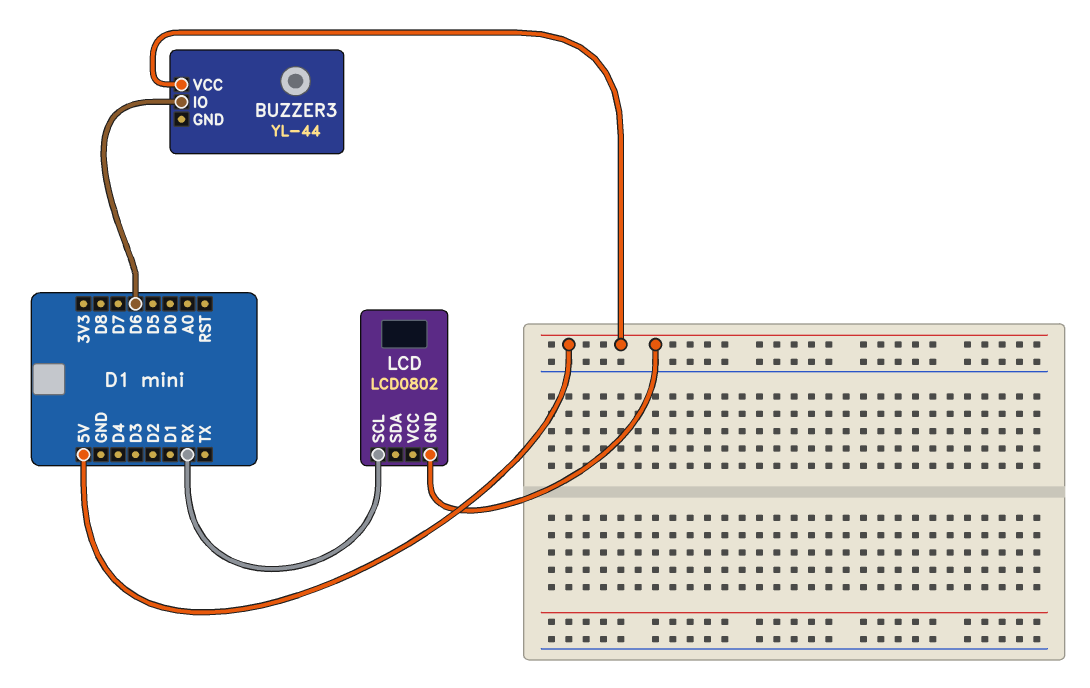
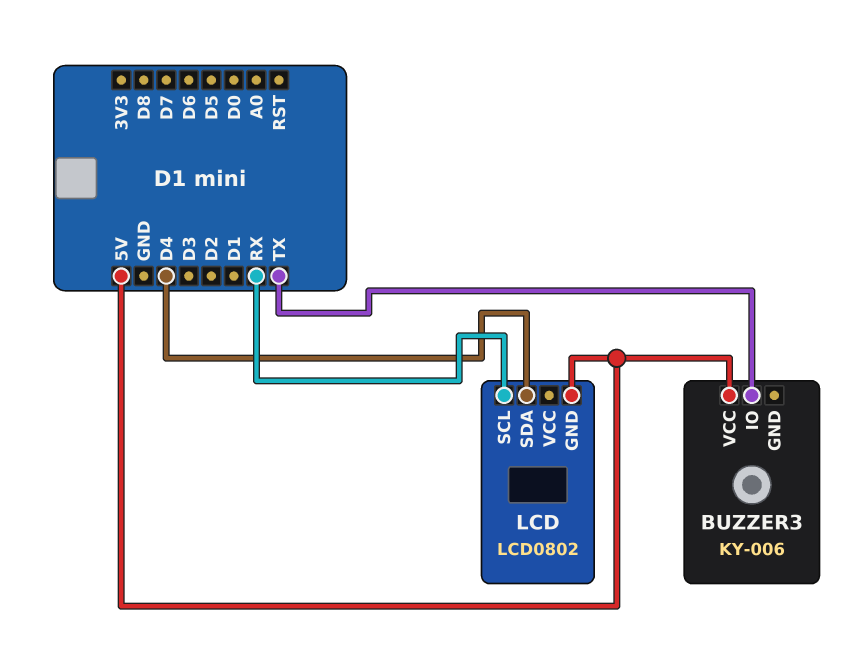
BUZZER3: YL-44 -> KY-006
BUZZER3 pin IO: D6 -> TX
LCD pin SDA: none -> D4

